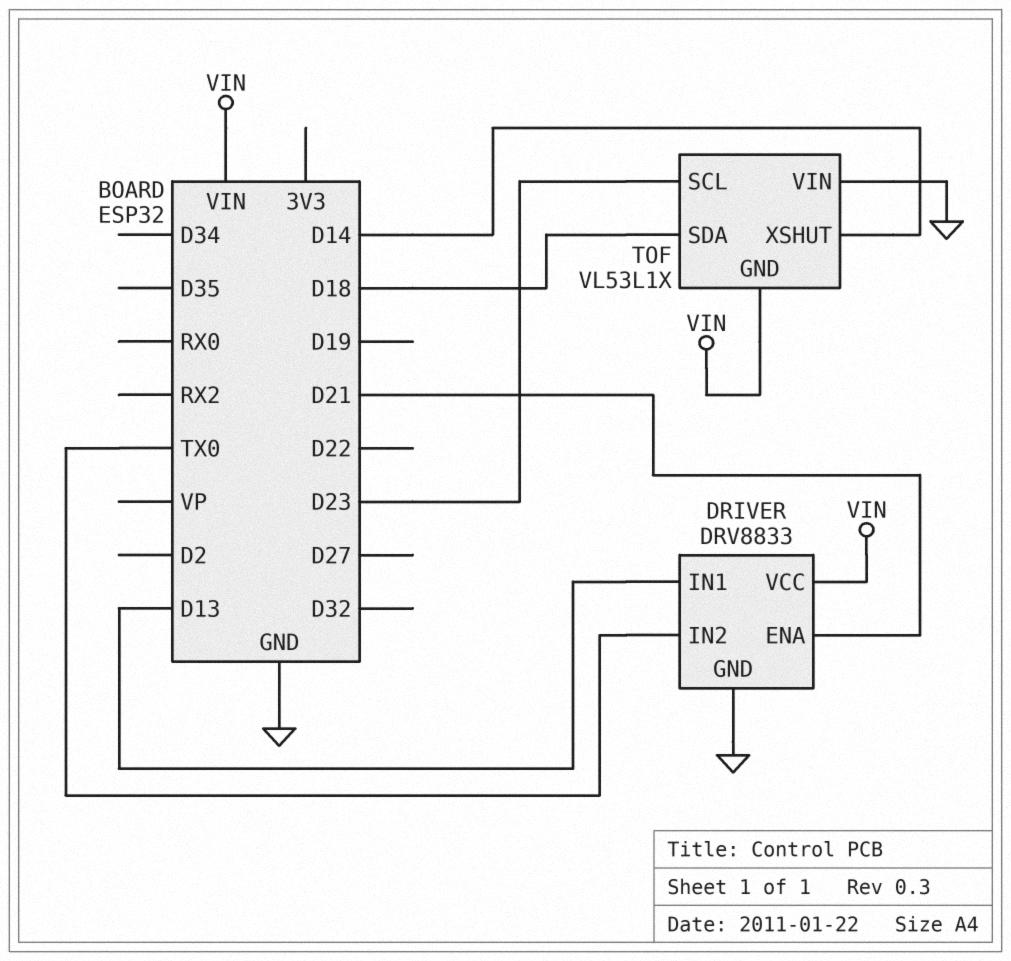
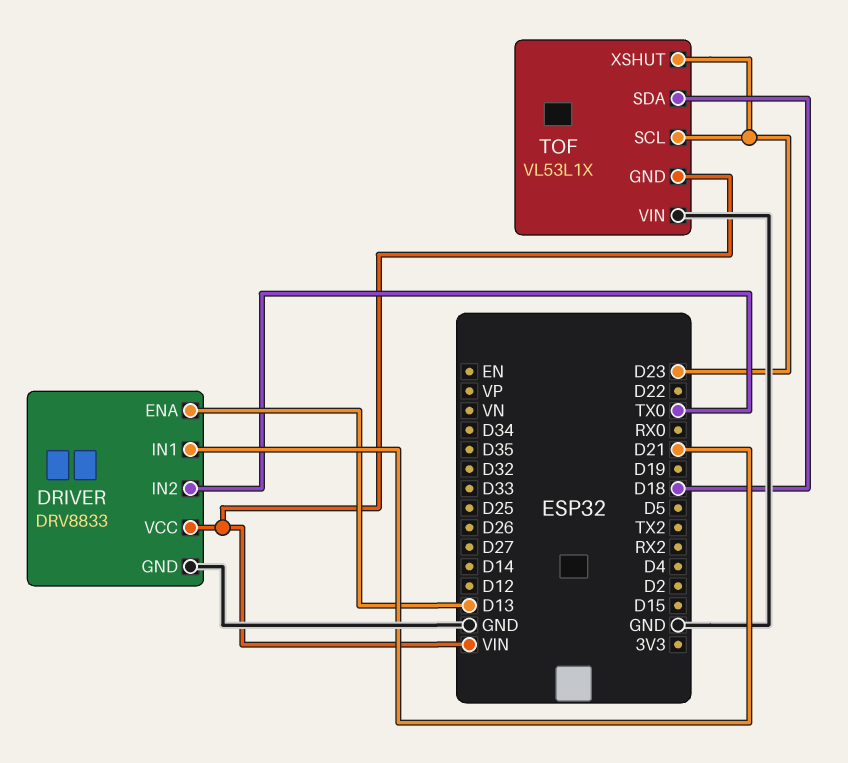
DRIVER pin ENA: D21 -> D13
DRIVER pin IN1: D13 -> D21
TOF pin XSHUT: D14 -> D23

